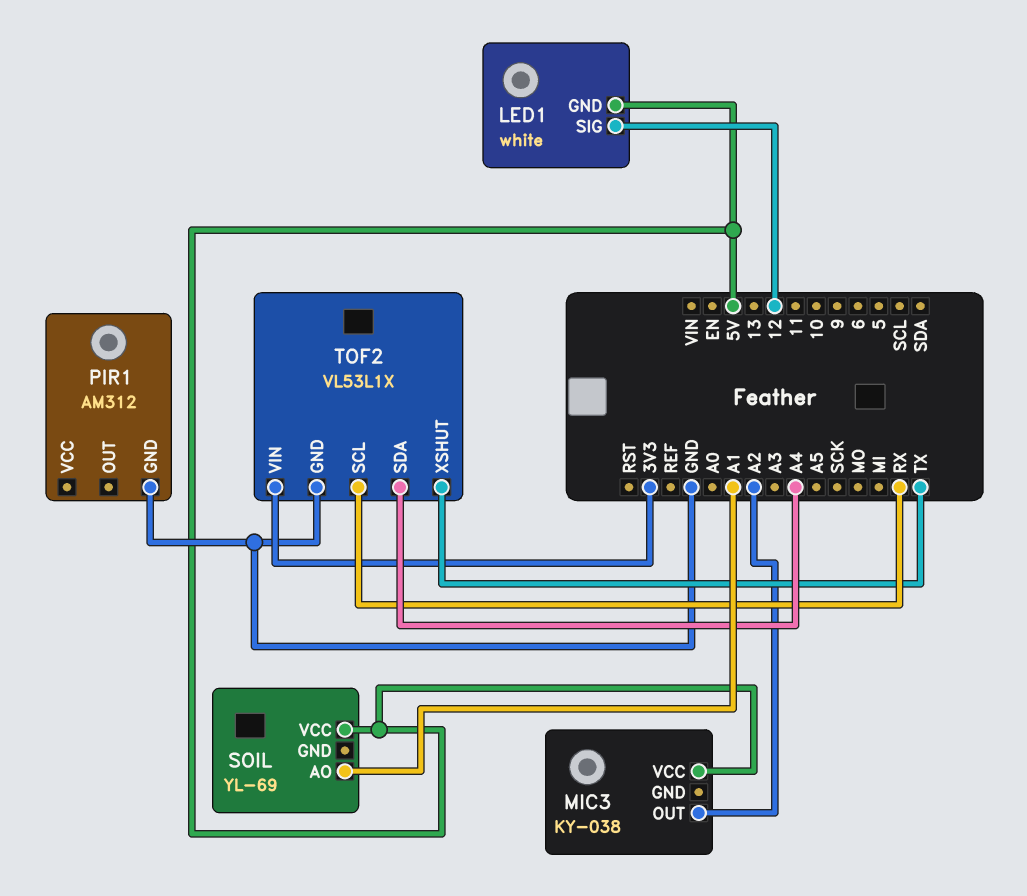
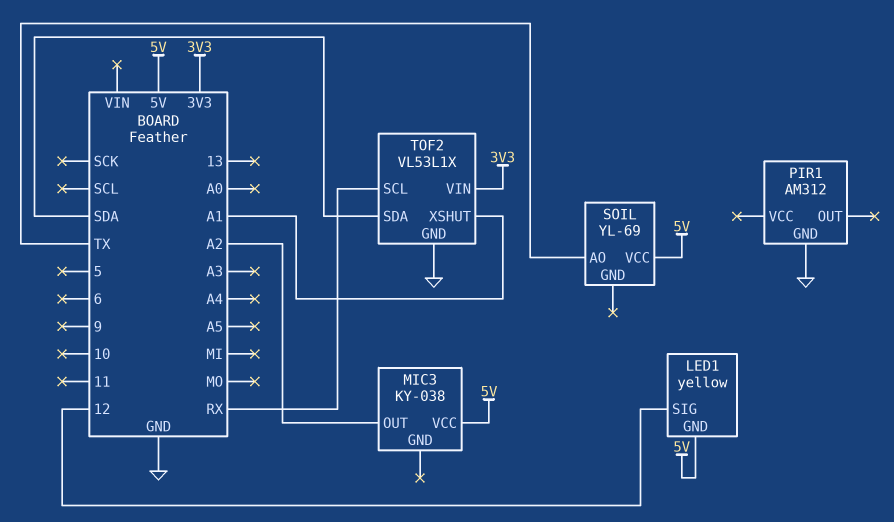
LED1: white -> yellow
SOIL pin AO: A1 -> TX
TOF2 pin SDA: A4 -> SDA
TOF2 pin XSHUT: TX -> A1

